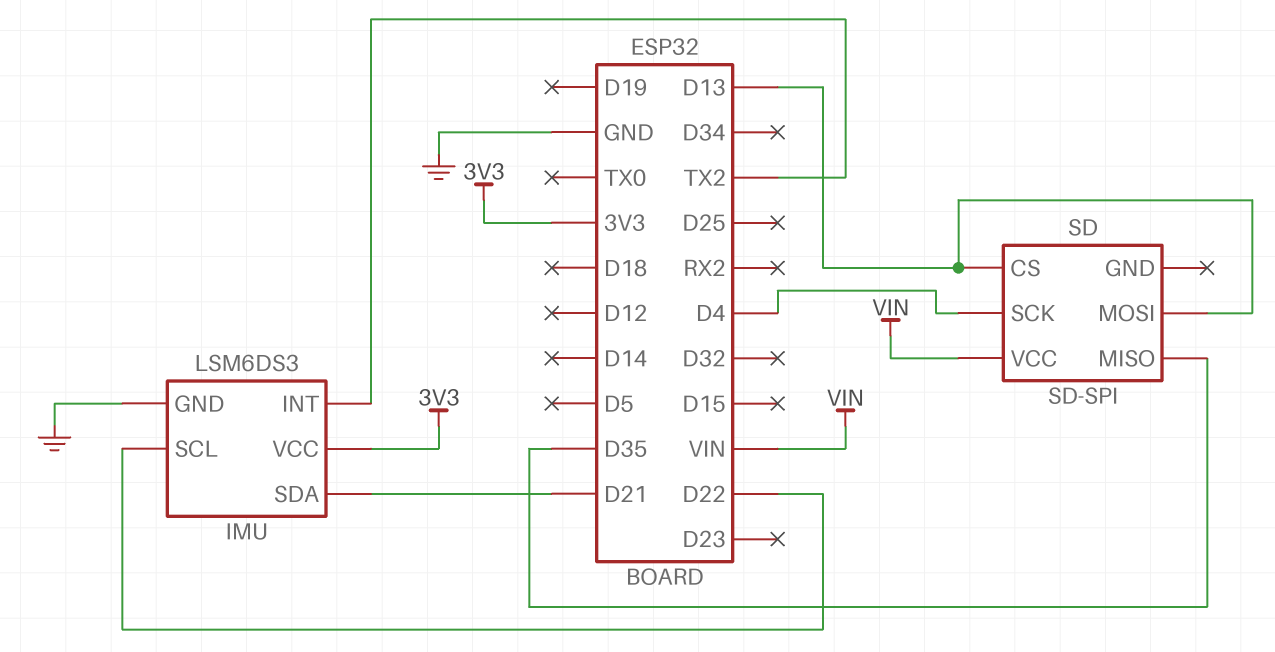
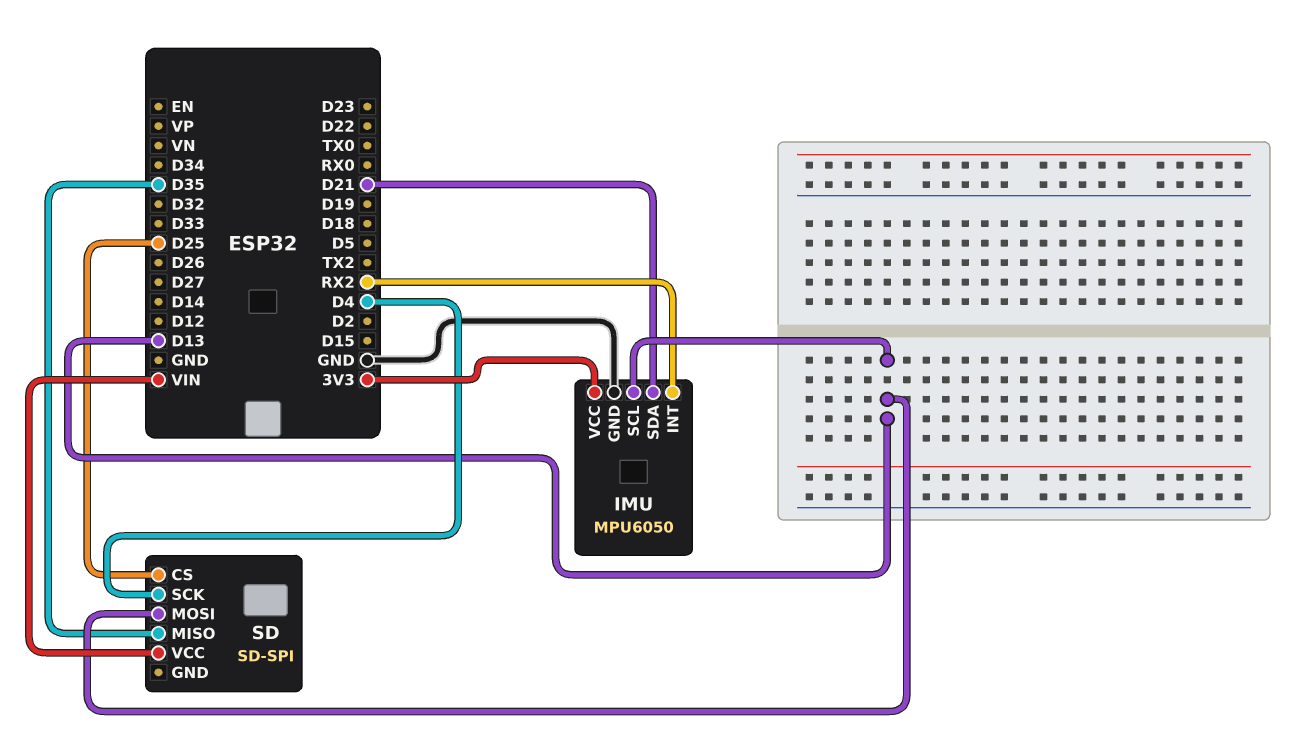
IMU: LSM6DS3 -> MPU6050
IMU pin INT: TX2 -> RX2
IMU pin SCL: D22 -> D13
SD pin CS: D13 -> D25

